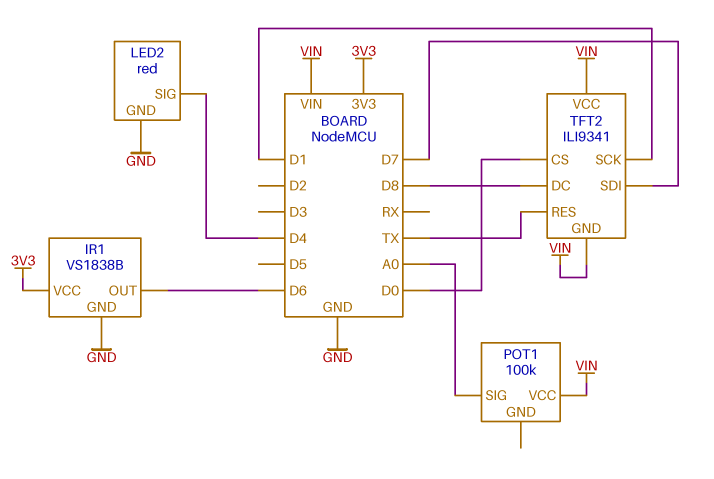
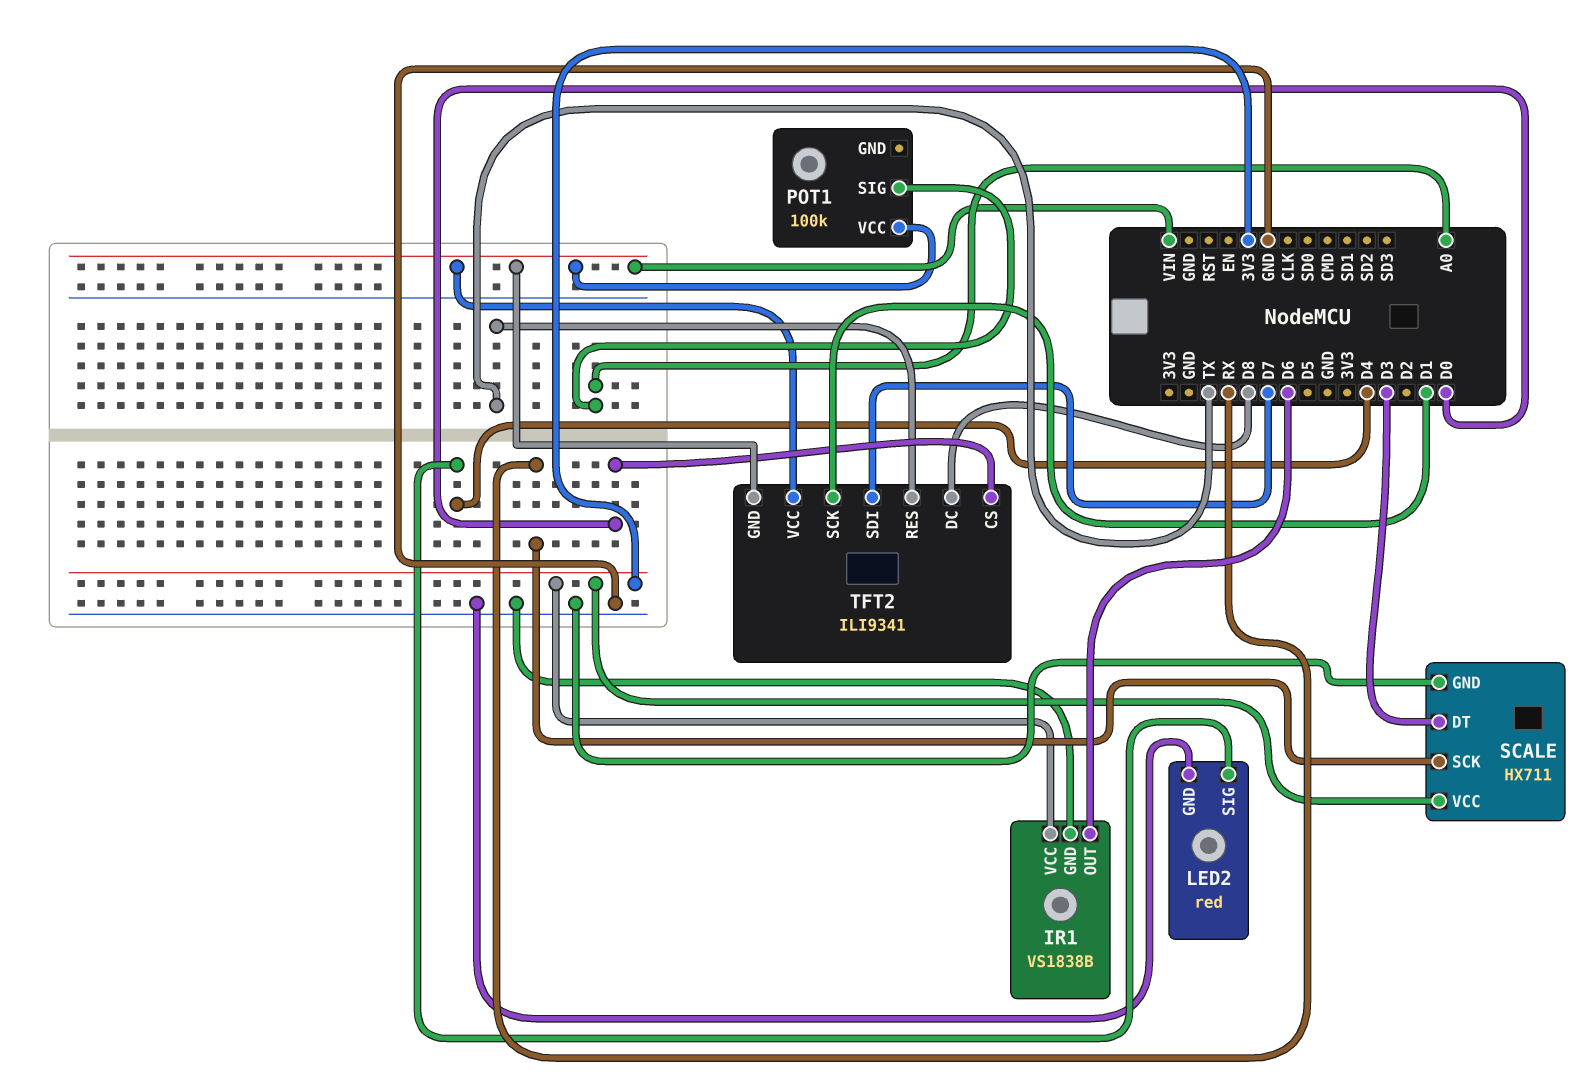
SCALE: none -> HX711
SCALE pin DT: none -> D3
SCALE pin GND: none -> GND
SCALE pin SCK: none -> RX
SCALE pin VCC: none -> 3V3

